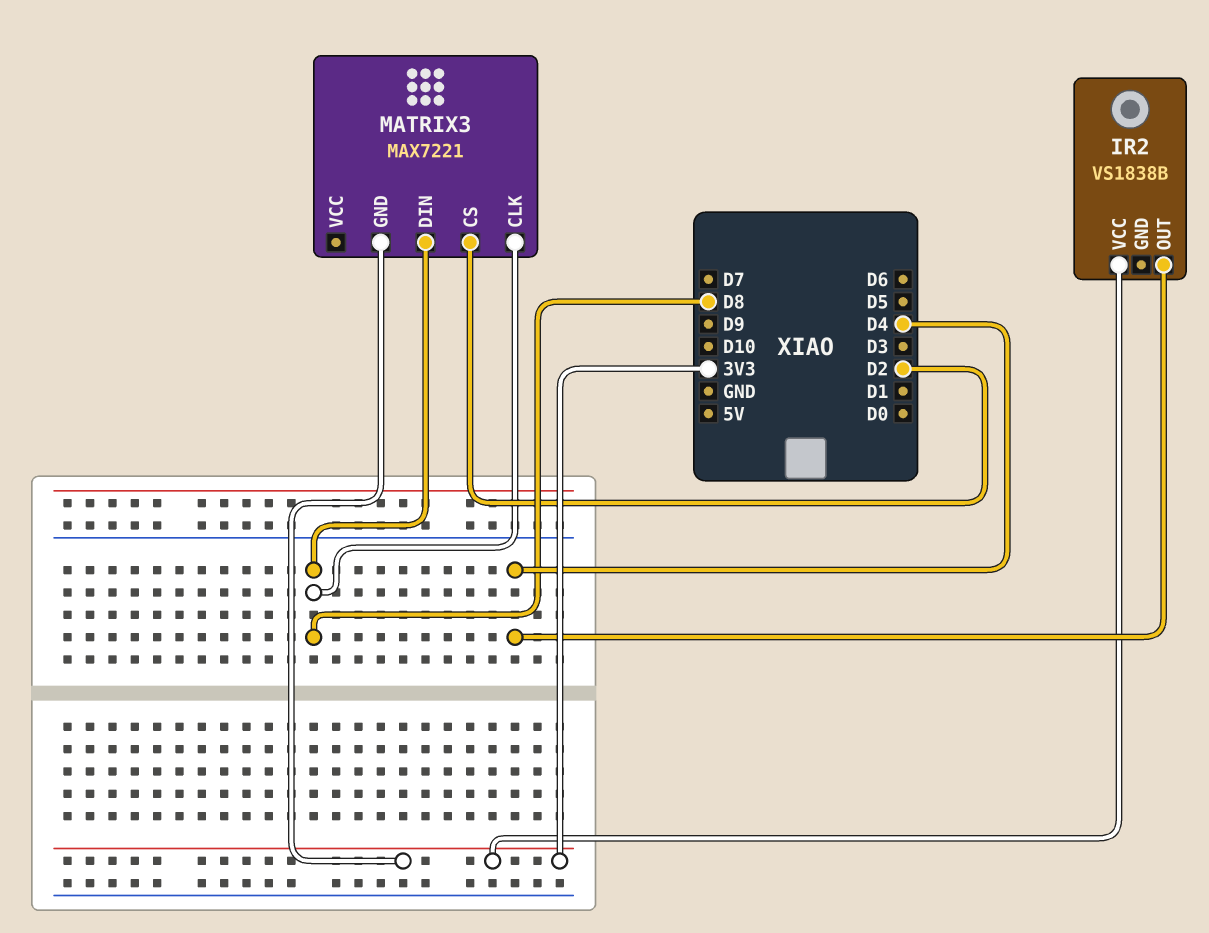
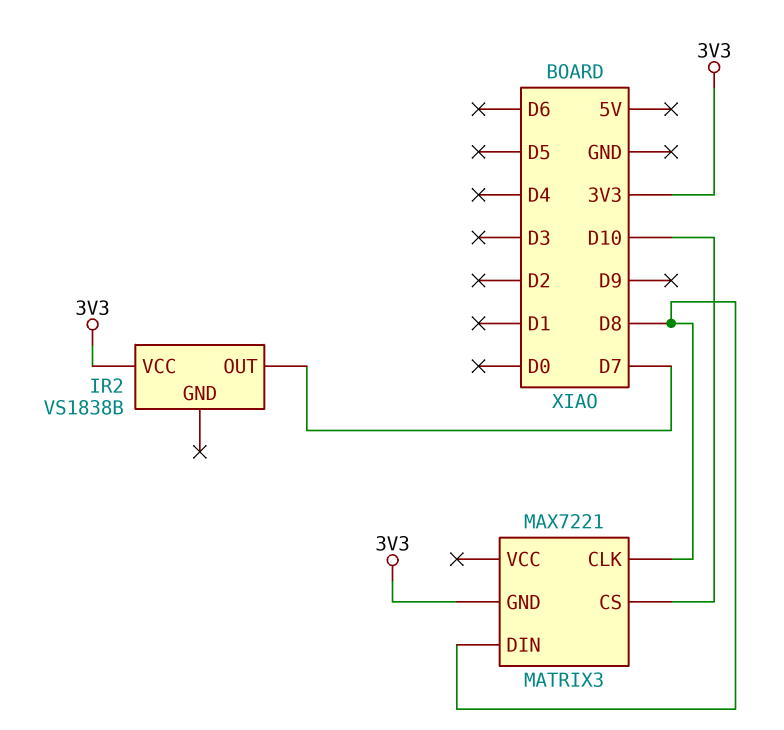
IR2 pin OUT: D4 -> D7
MATRIX3 pin CS: D2 -> D10

